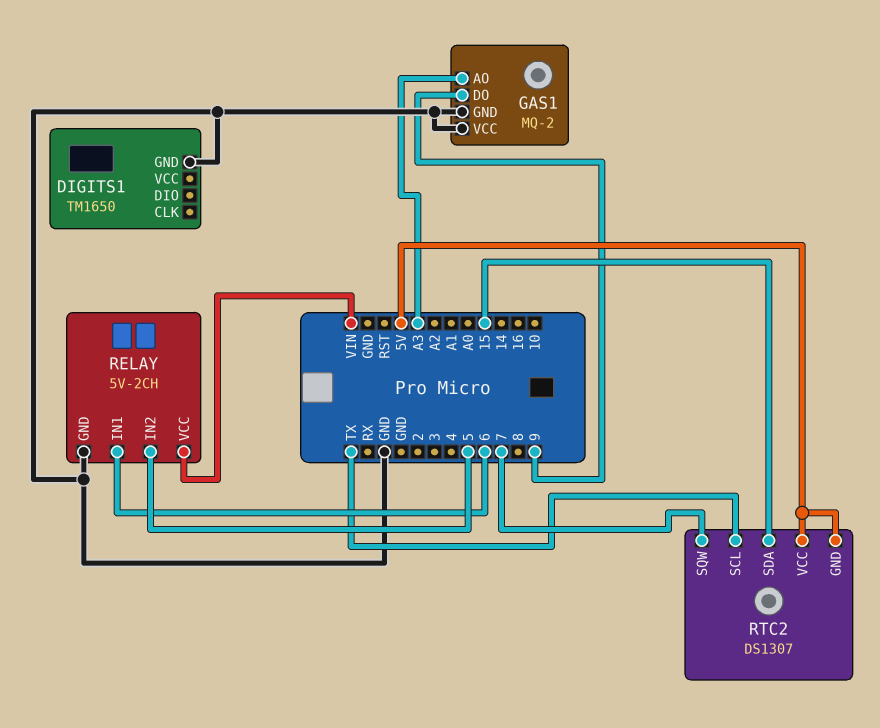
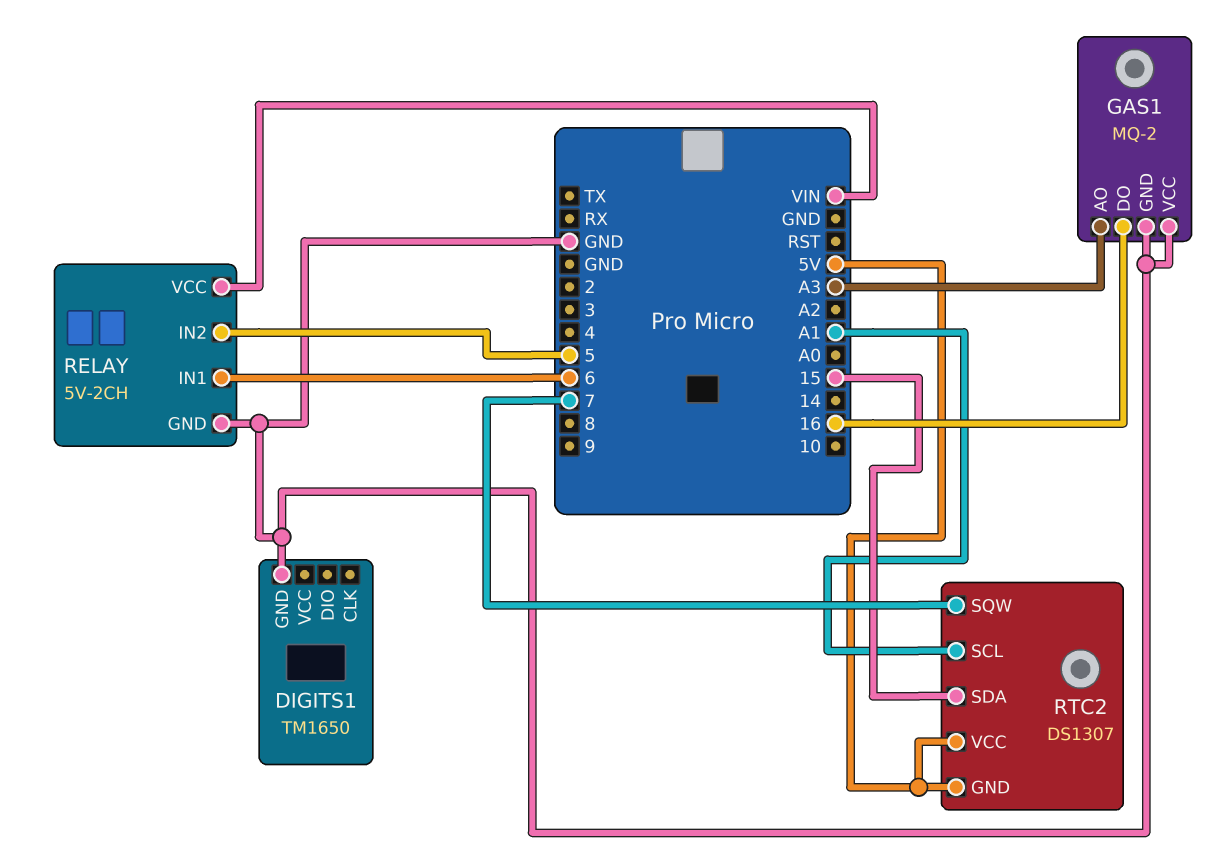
GAS1 pin DO: 9 -> 16
RTC2 pin SCL: TX -> A1

